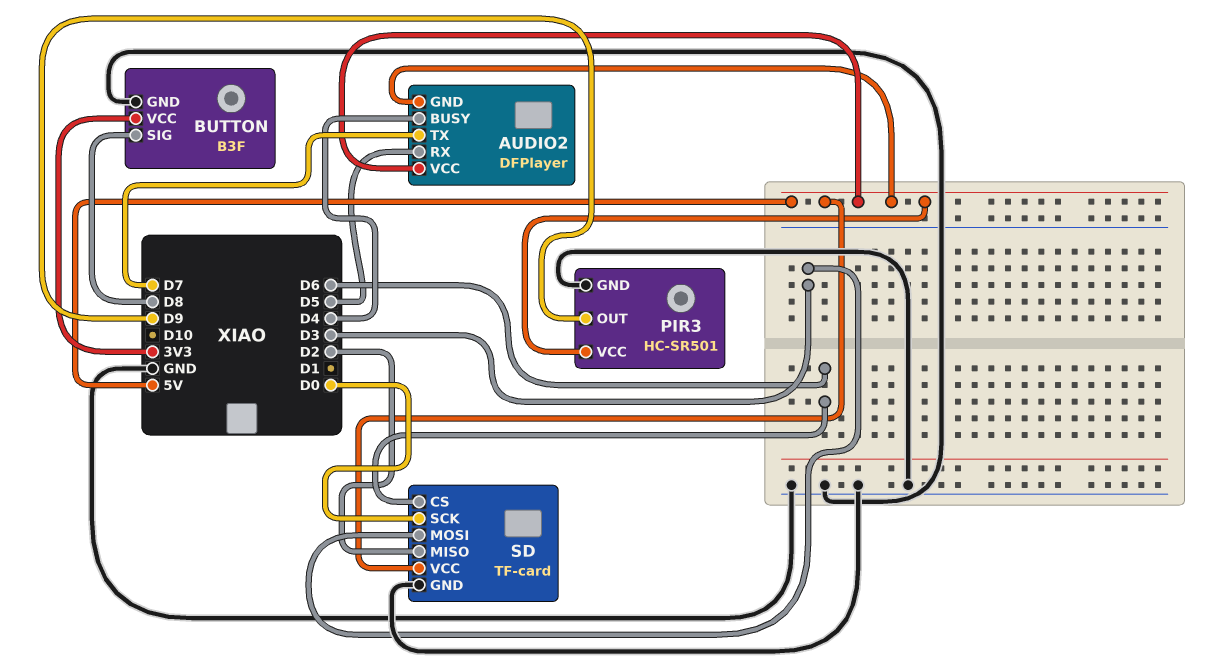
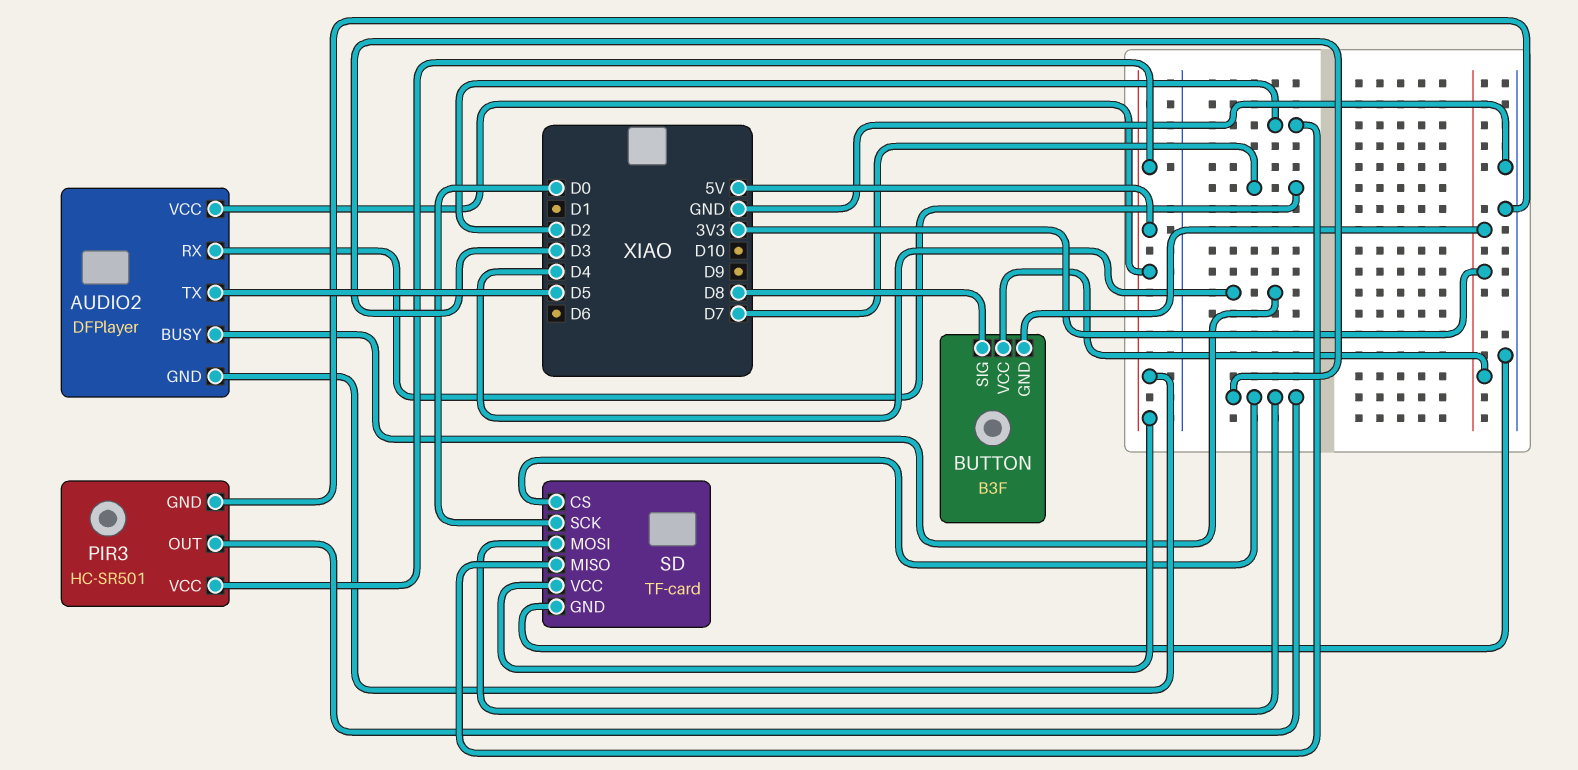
AUDIO2 pin RX: D5 -> D7
AUDIO2 pin TX: D7 -> D5
BUTTON pin GND: GND -> 3V3
PIR3 pin OUT: D9 -> D3
SD pin CS: D6 -> D3

